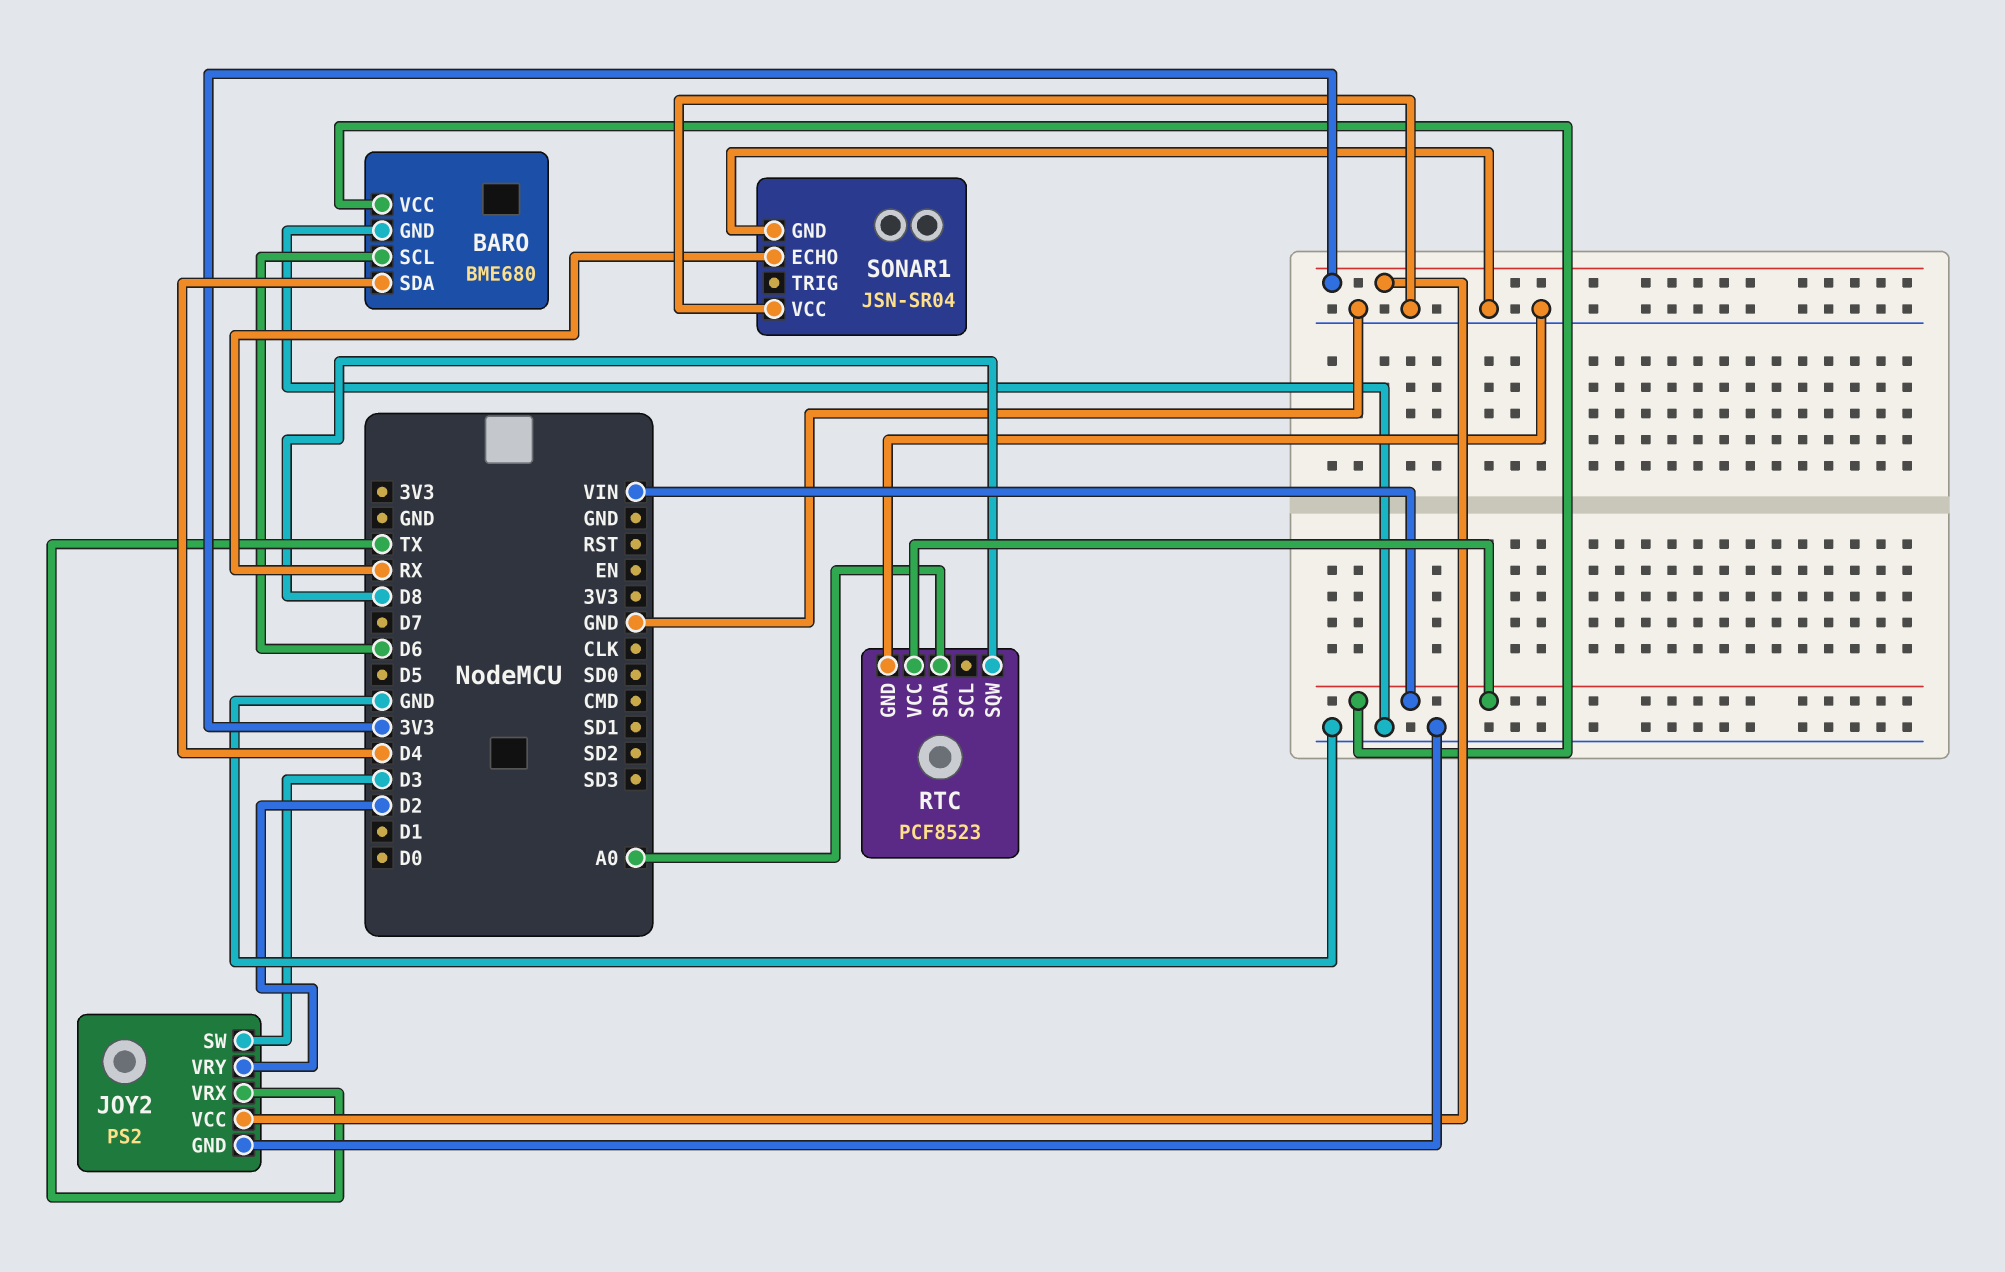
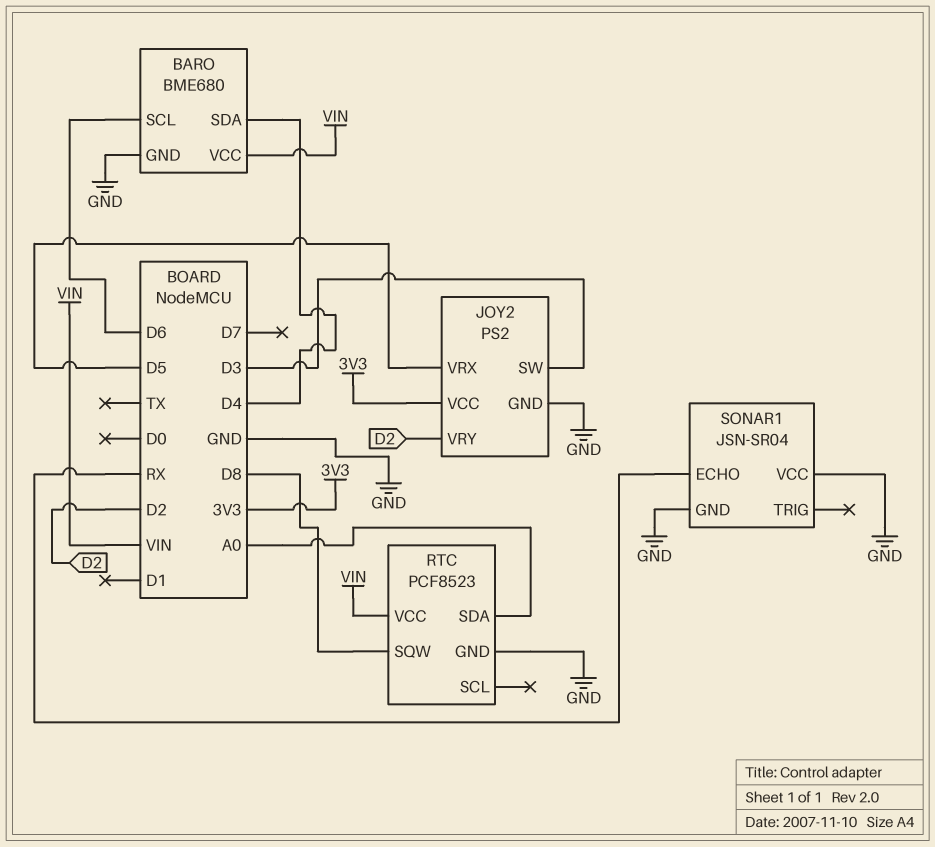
JOY2 pin VRX: TX -> D5

